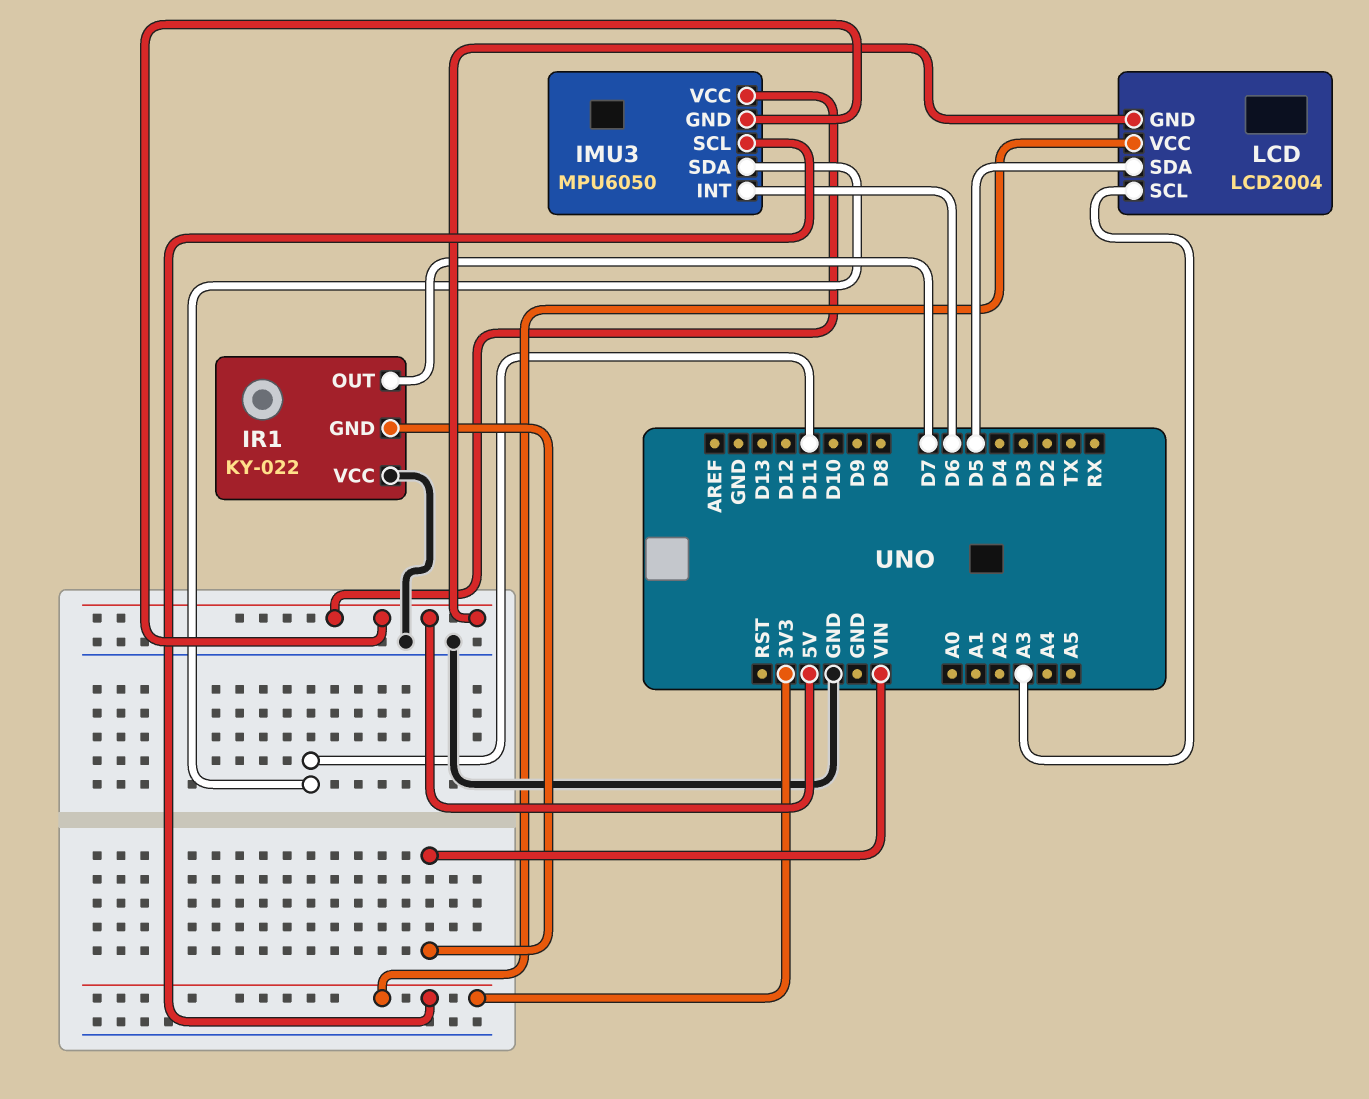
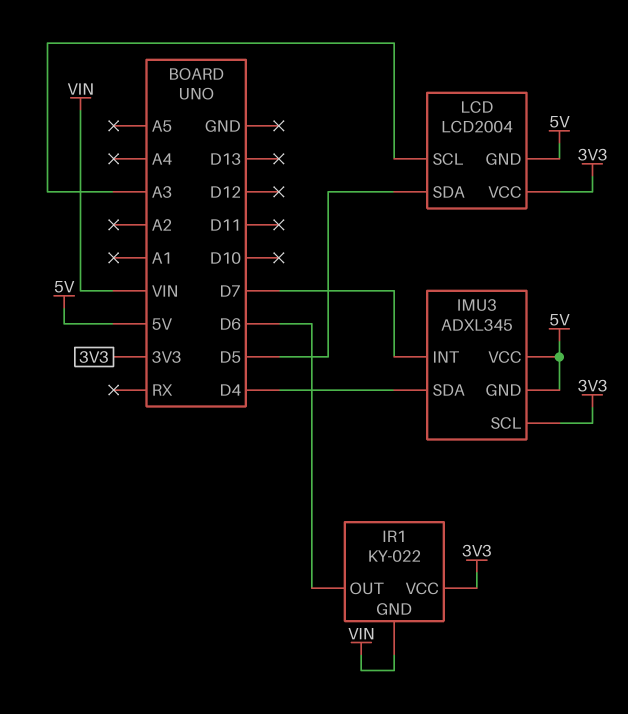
IMU3: MPU6050 -> ADXL345
IMU3 pin INT: D6 -> D7
IMU3 pin SDA: D11 -> D4
IR1 pin OUT: D7 -> D6
IR1 pin VCC: GND -> 3V3

